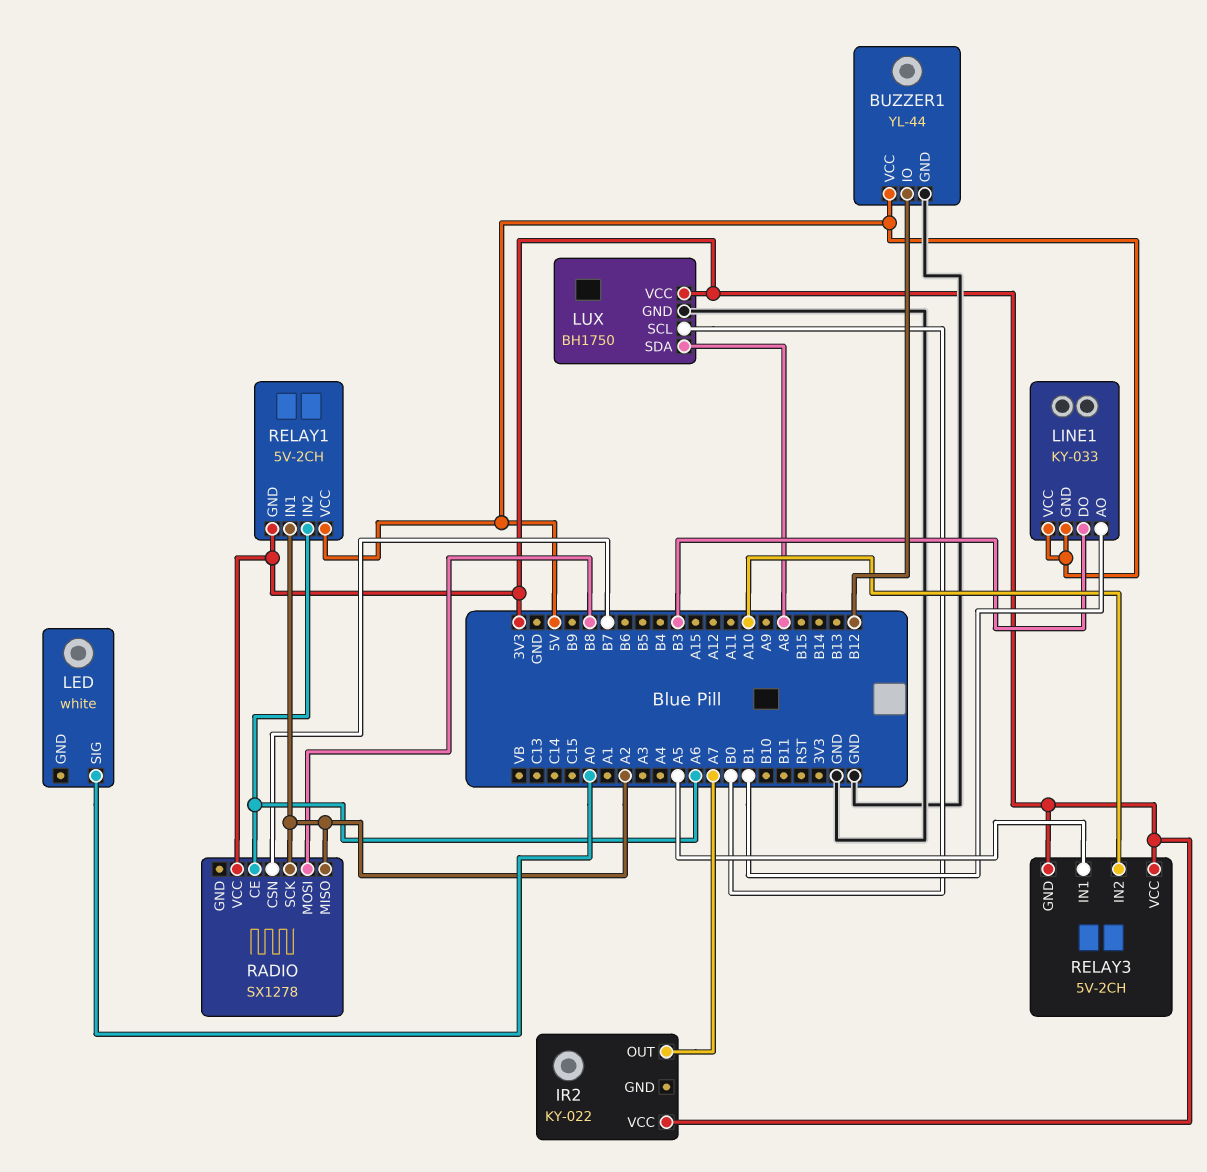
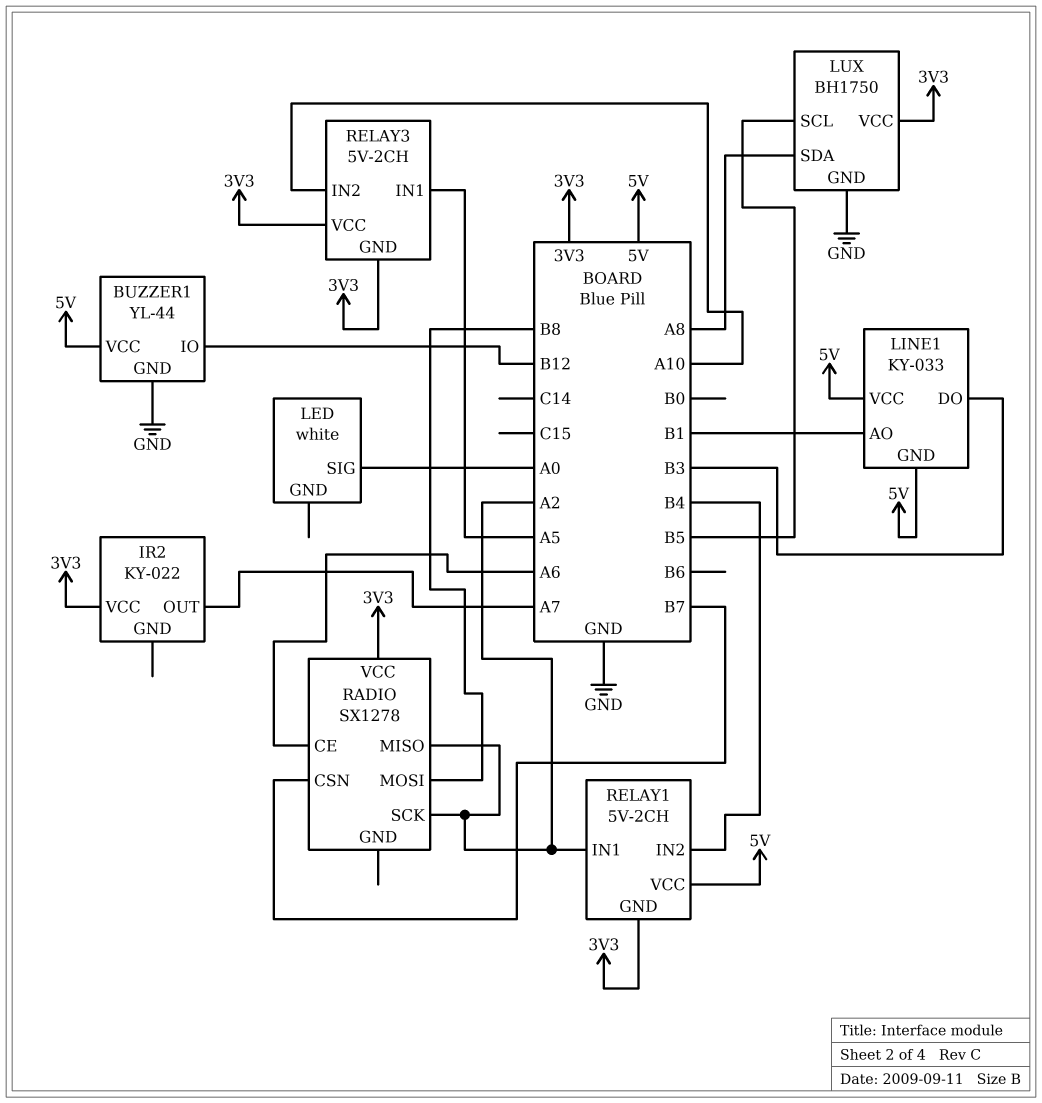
LUX pin SCL: B0 -> B5
RELAY1 pin IN2: A6 -> B4

